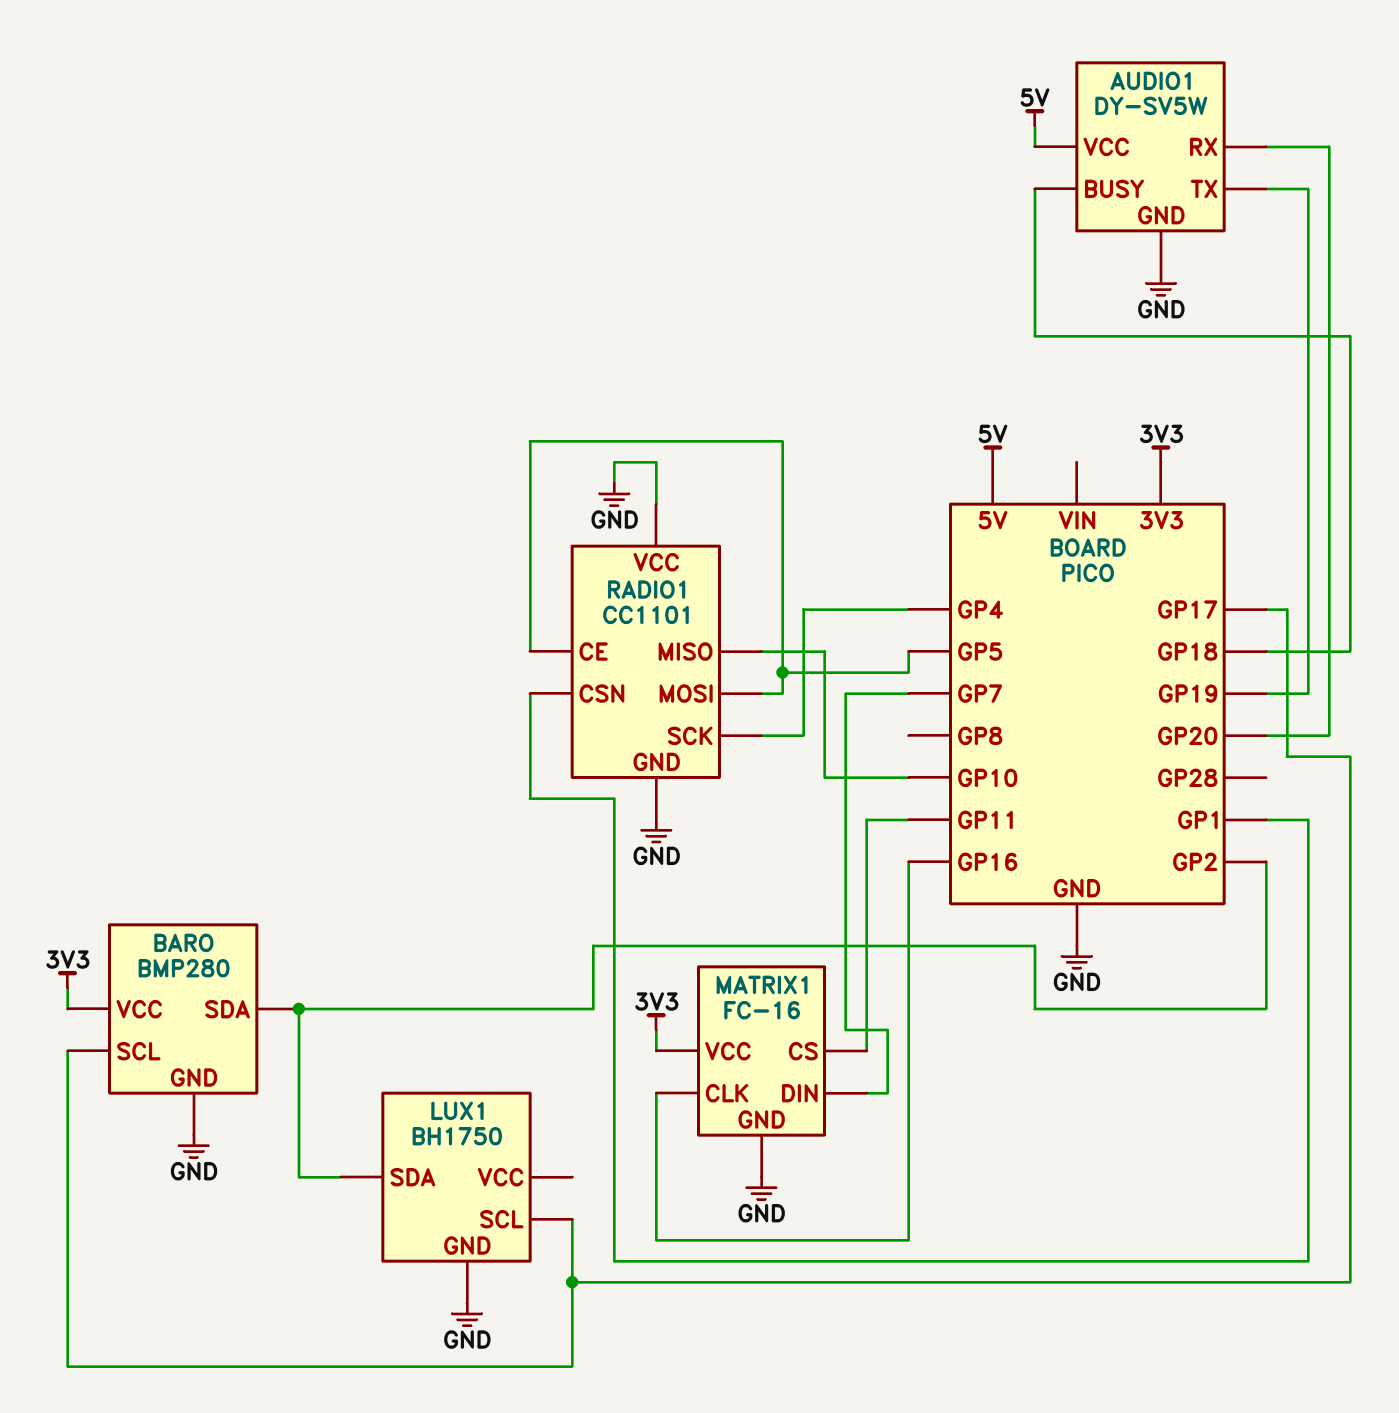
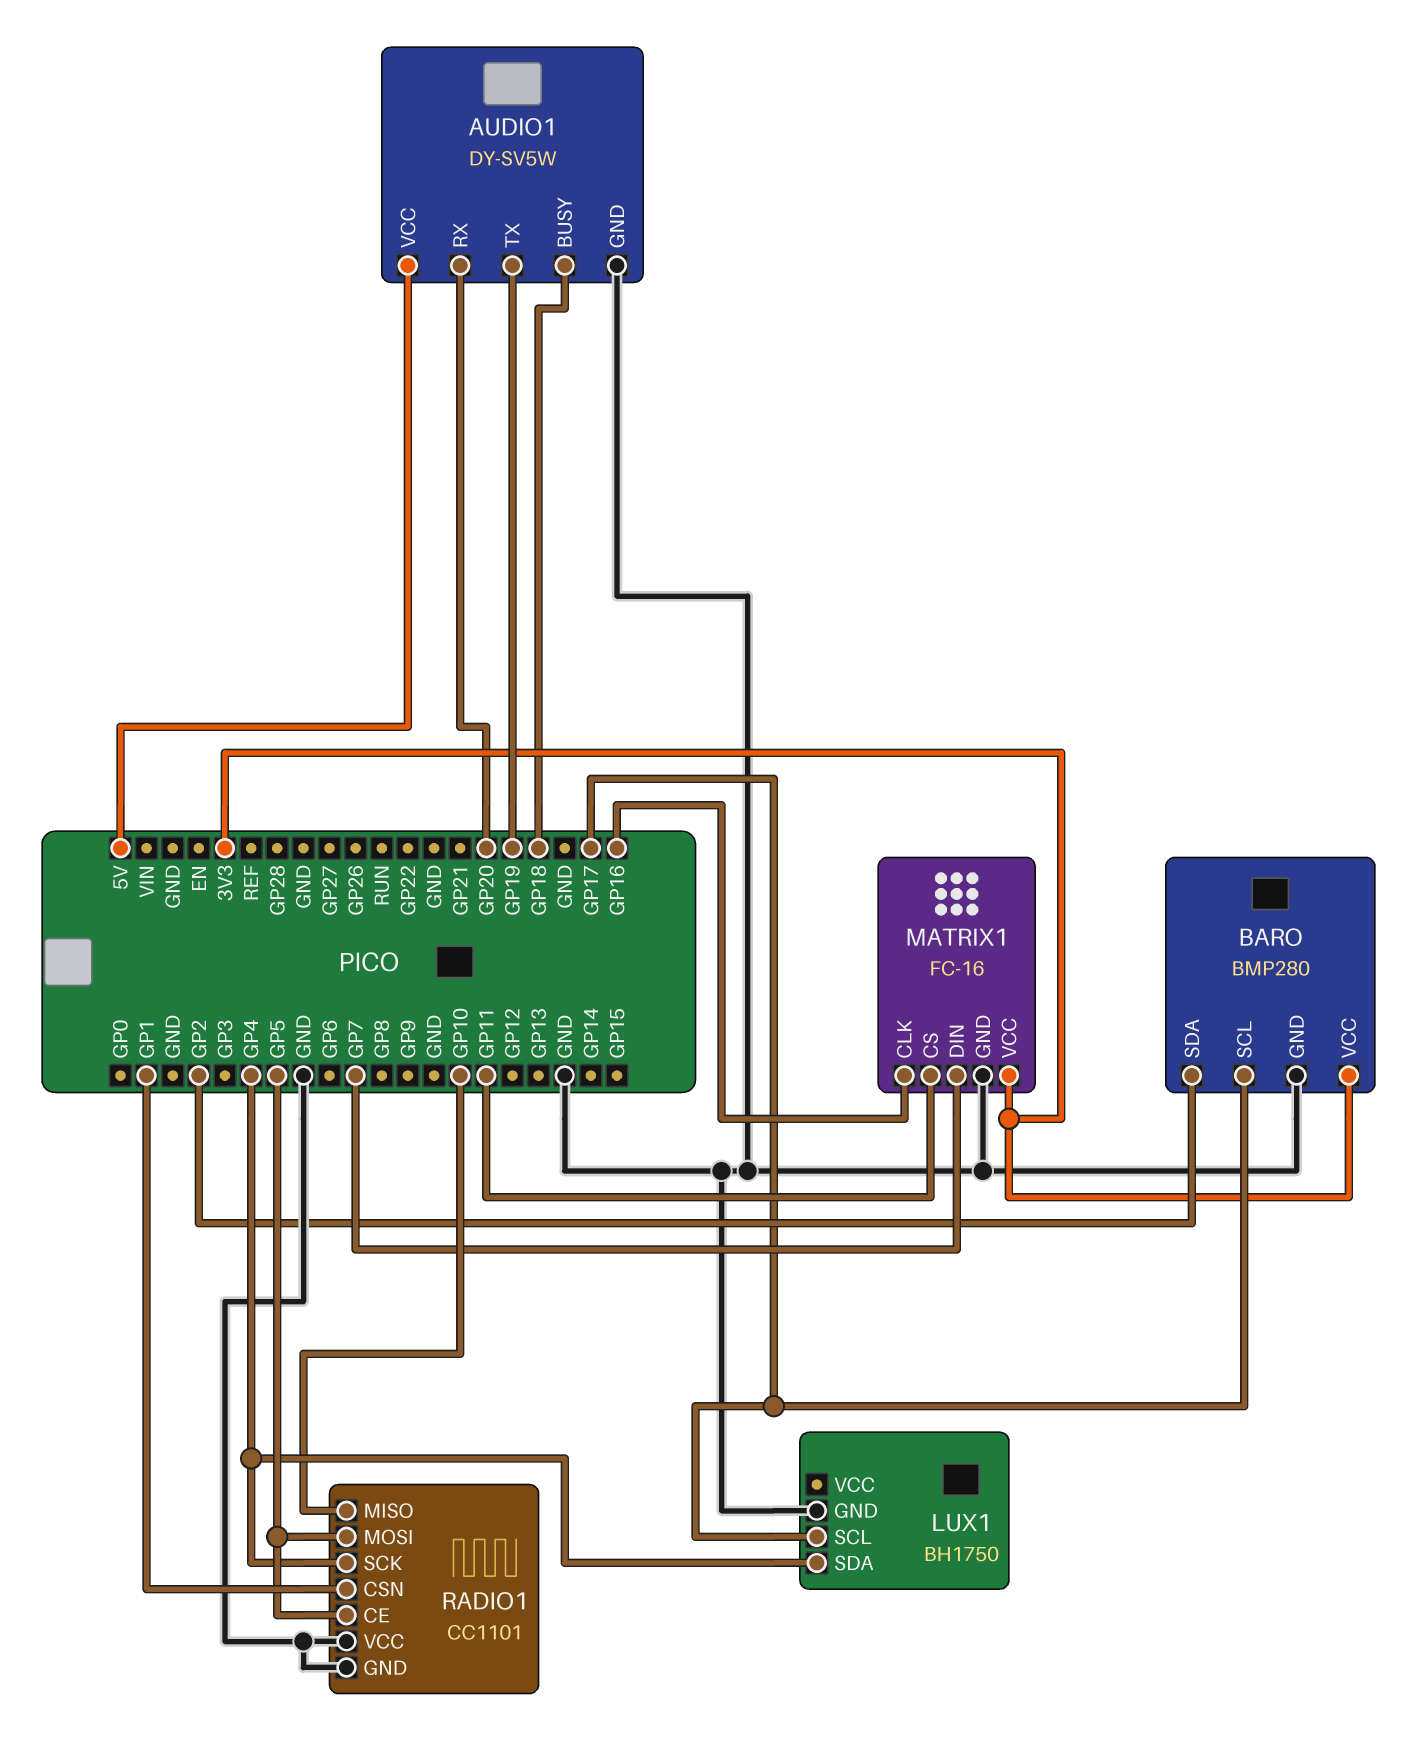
LUX1 pin SDA: GP2 -> GP4

